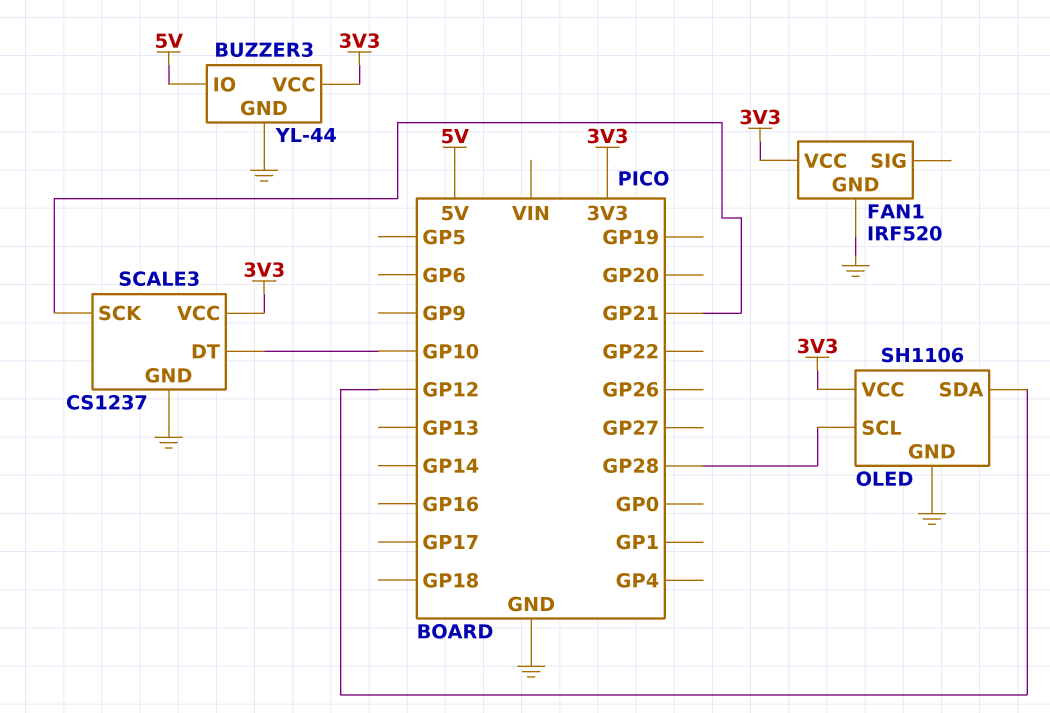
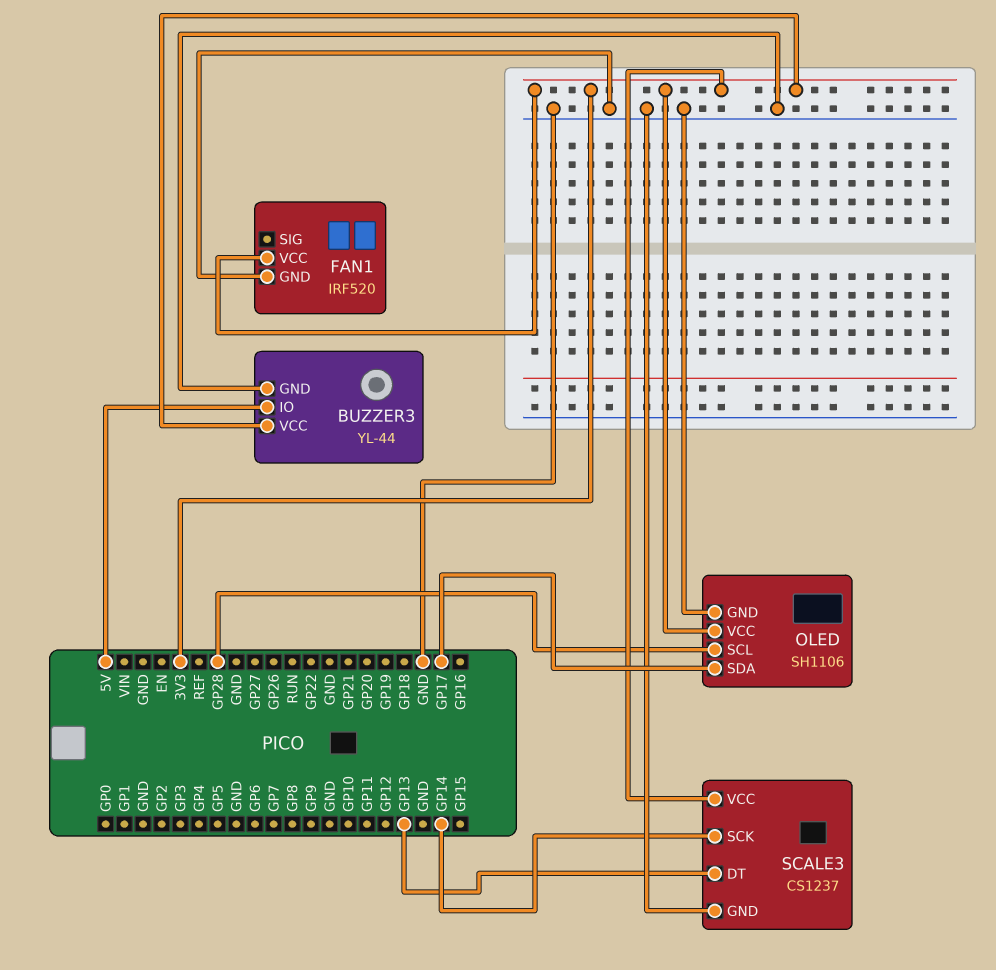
OLED pin SDA: GP12 -> GP17
SCALE3 pin DT: GP10 -> GP13
SCALE3 pin SCK: GP21 -> GP14

